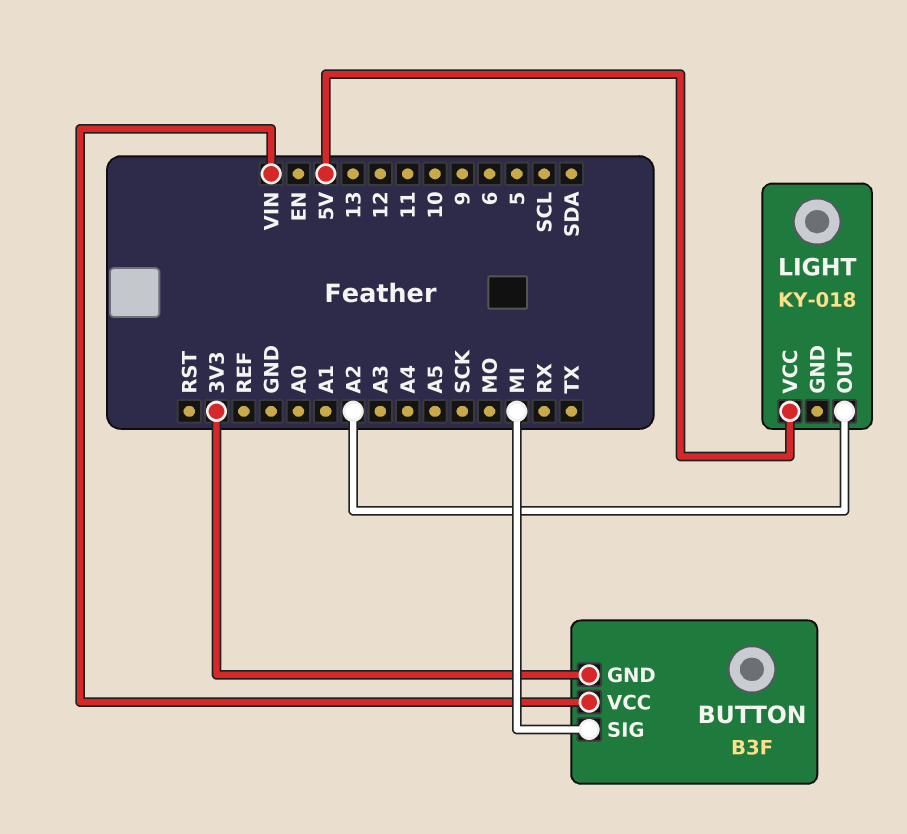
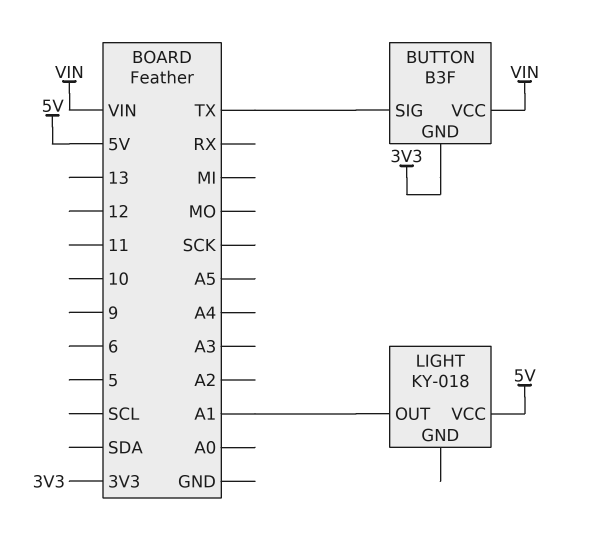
BUTTON pin SIG: MI -> TX
LIGHT pin OUT: A2 -> A1

